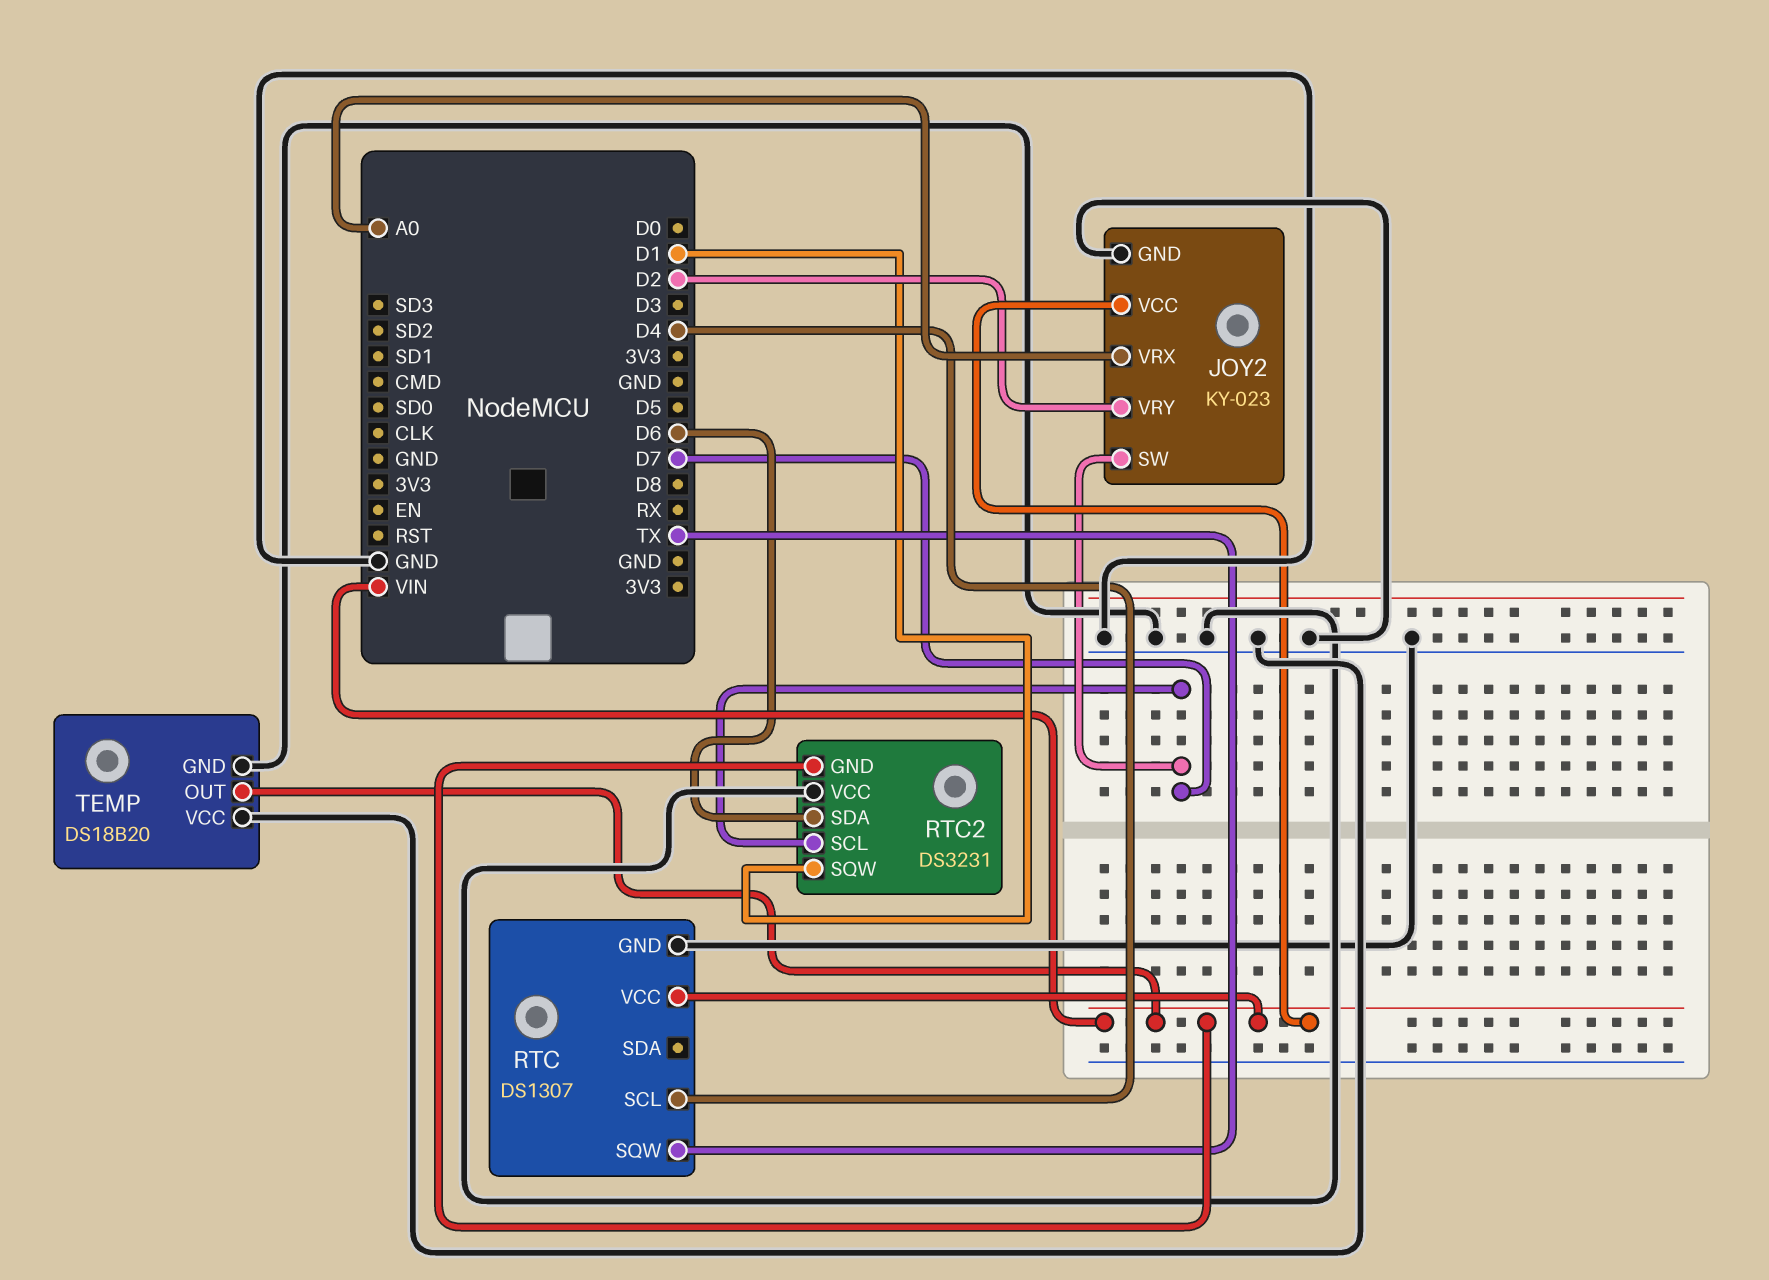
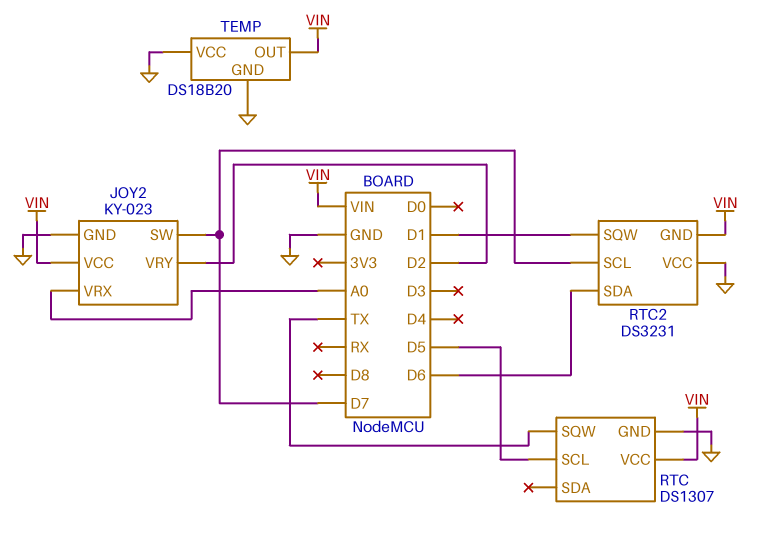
RTC pin SCL: D4 -> D5

